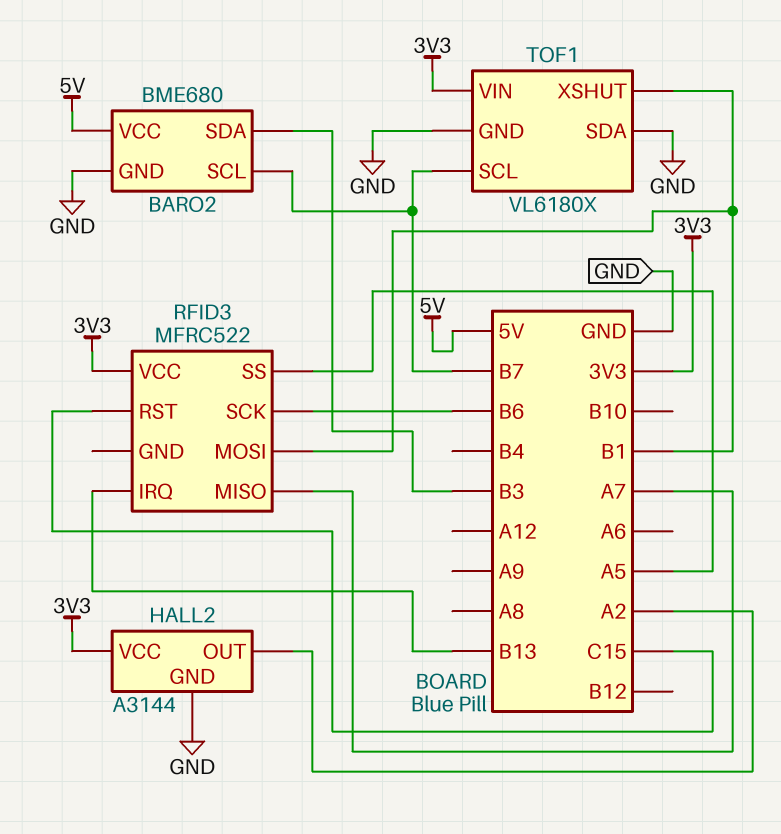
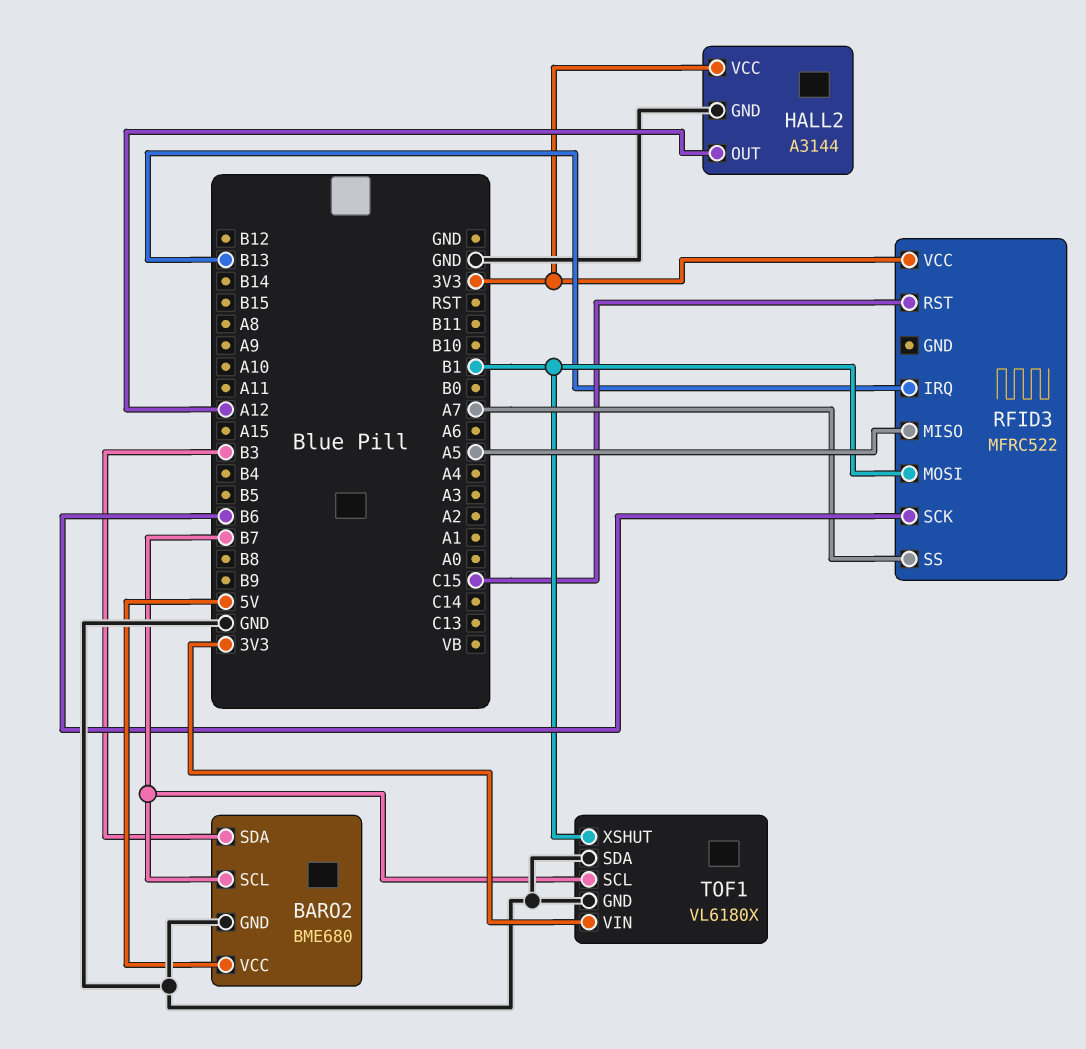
HALL2 pin OUT: A2 -> A12
RFID3 pin MISO: A7 -> A5
RFID3 pin SS: A5 -> A7

